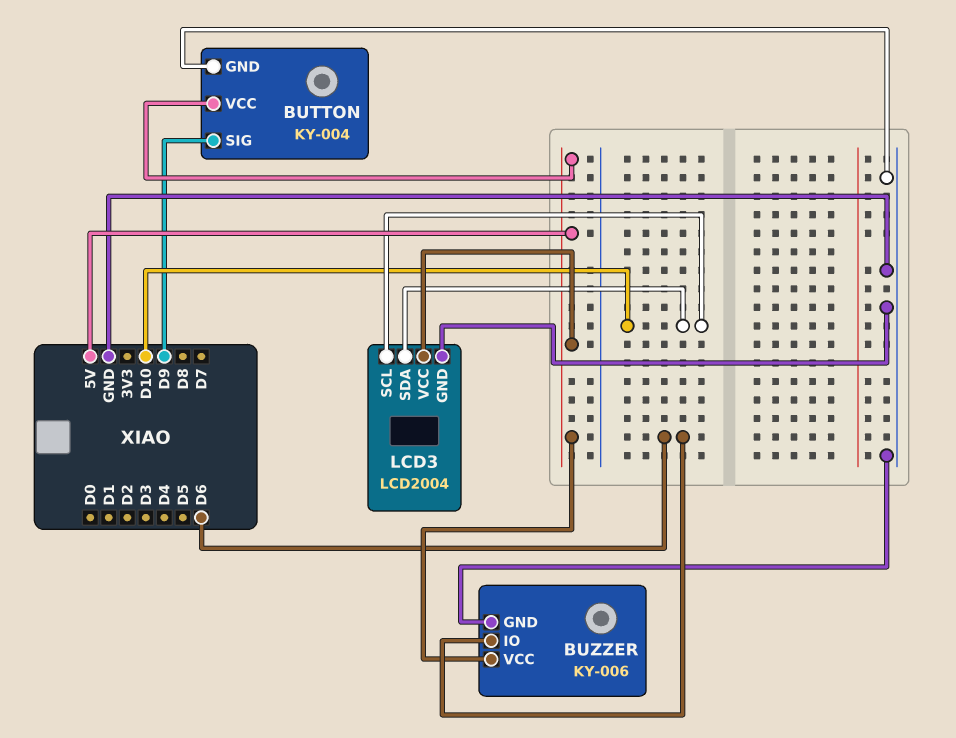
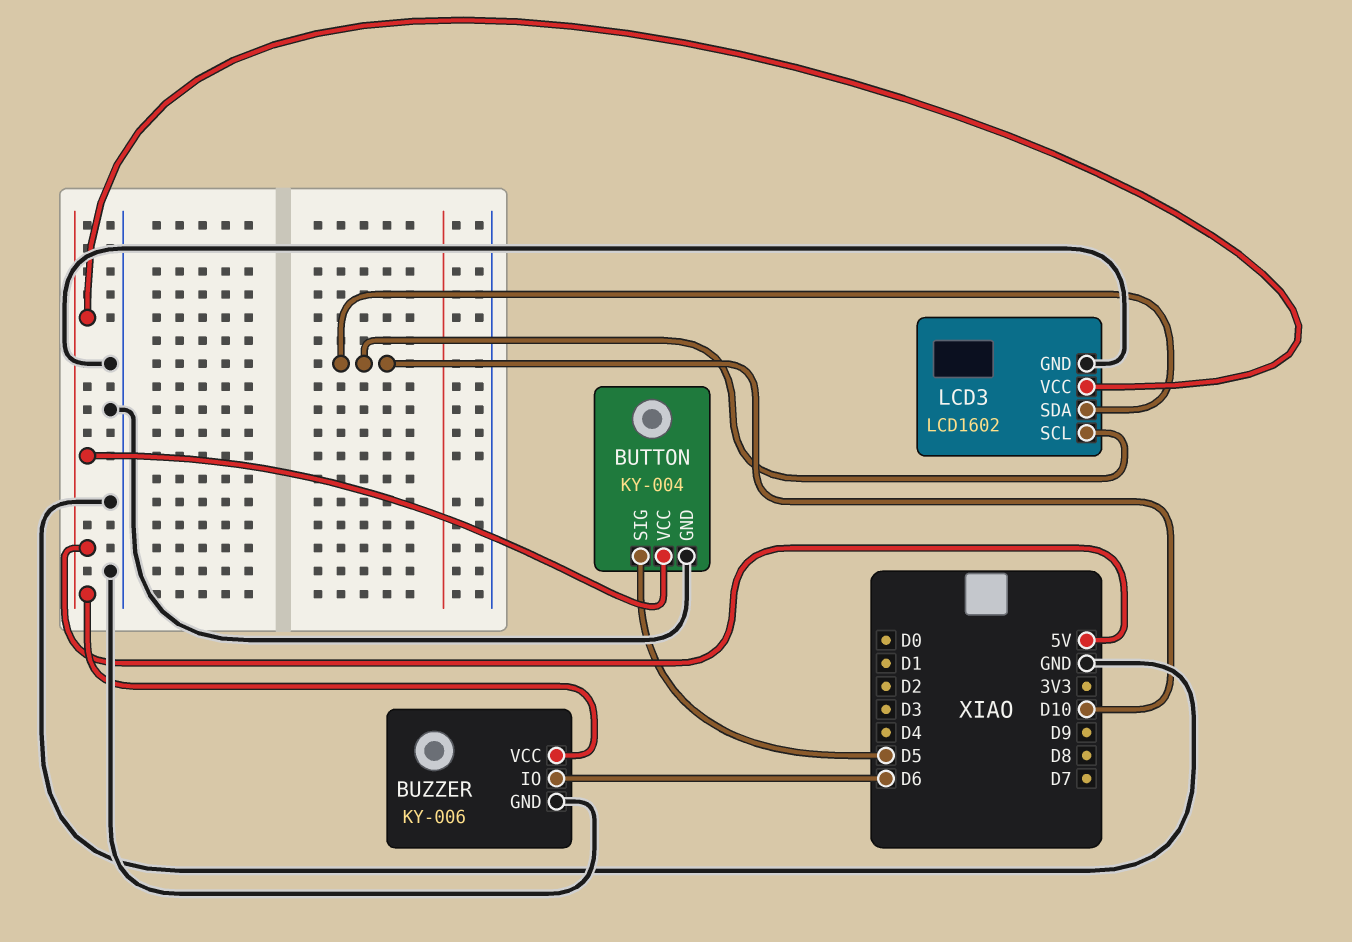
BUTTON pin SIG: D9 -> D5
LCD3: LCD2004 -> LCD1602

